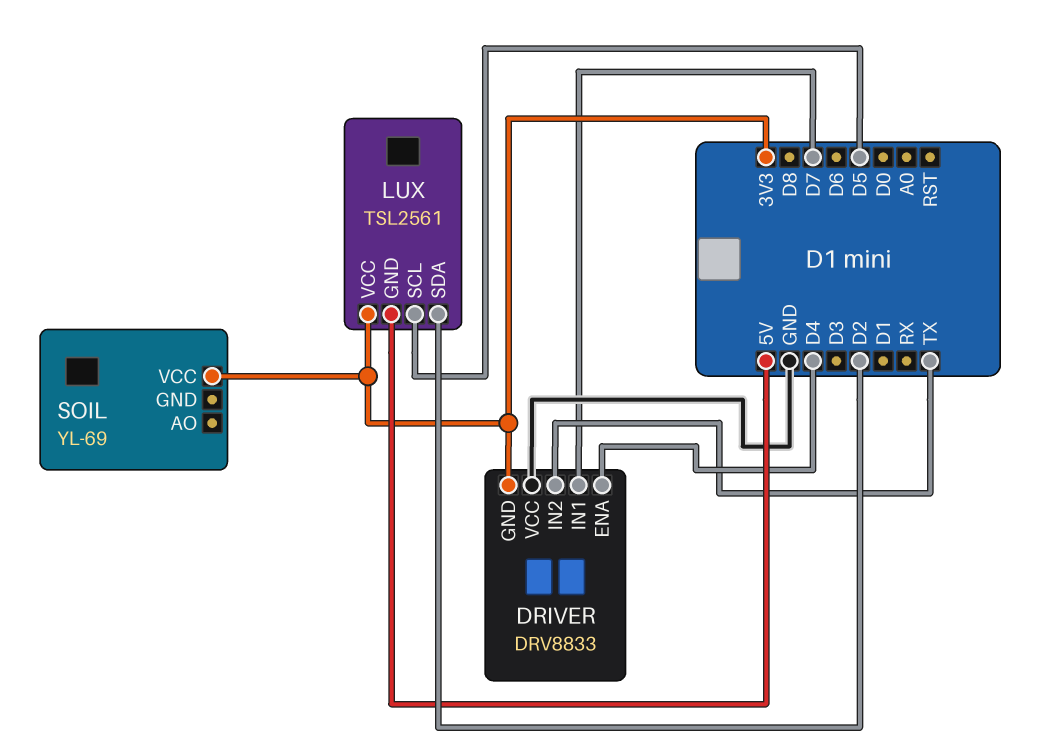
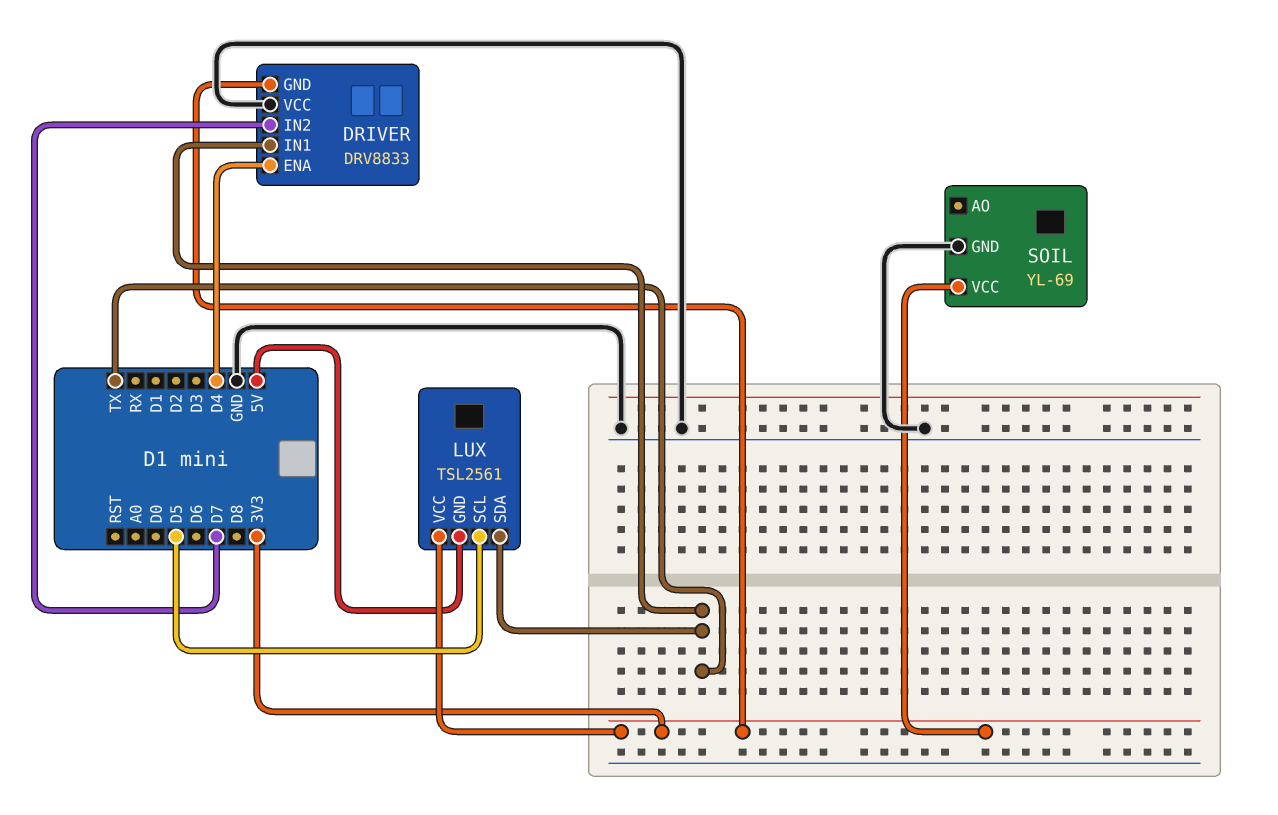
DRIVER pin IN1: D7 -> TX
DRIVER pin IN2: TX -> D7
LUX pin SDA: D2 -> TX
SOIL pin GND: none -> GND

